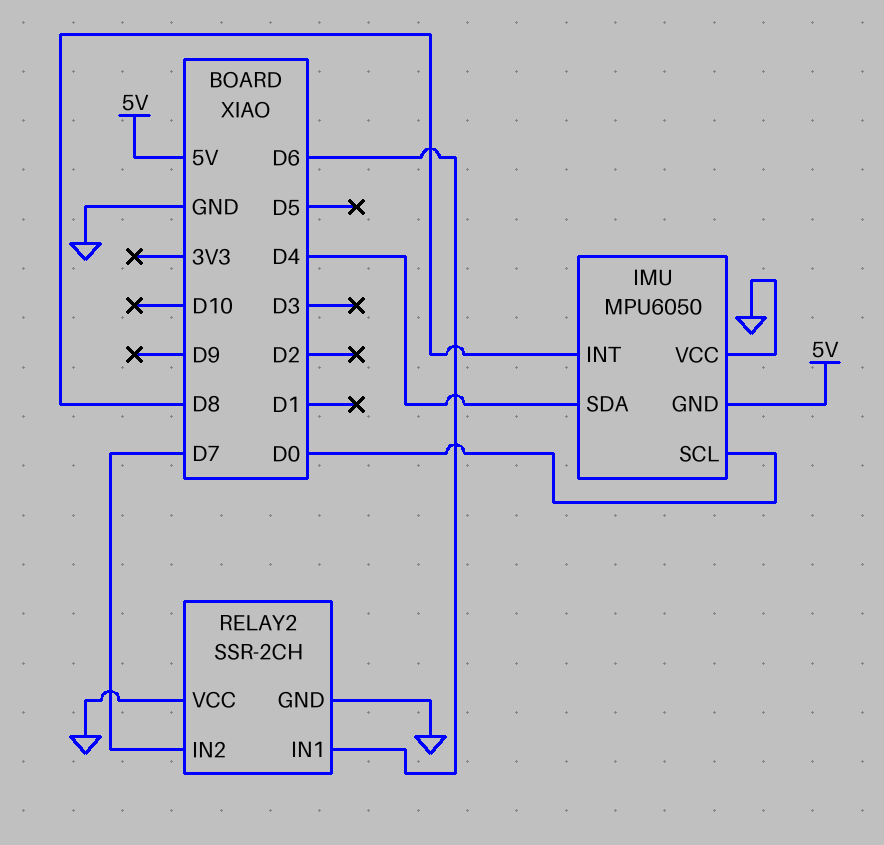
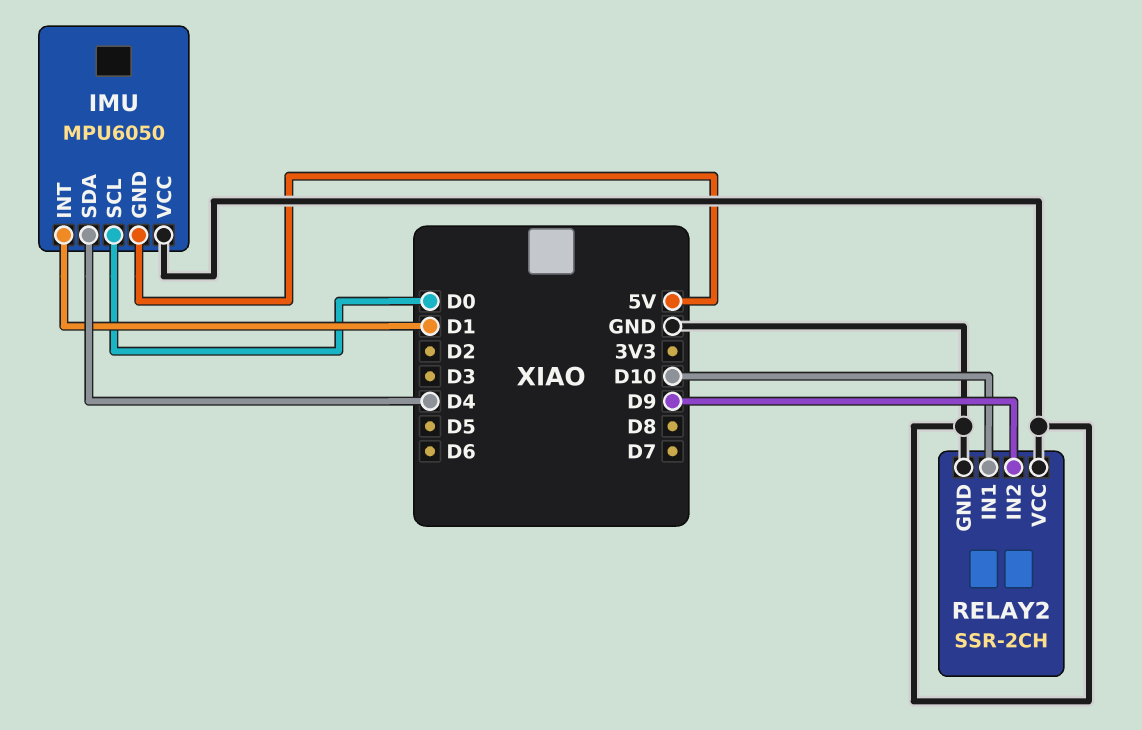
IMU pin INT: D8 -> D1
RELAY2 pin IN1: D6 -> D10
RELAY2 pin IN2: D7 -> D9

